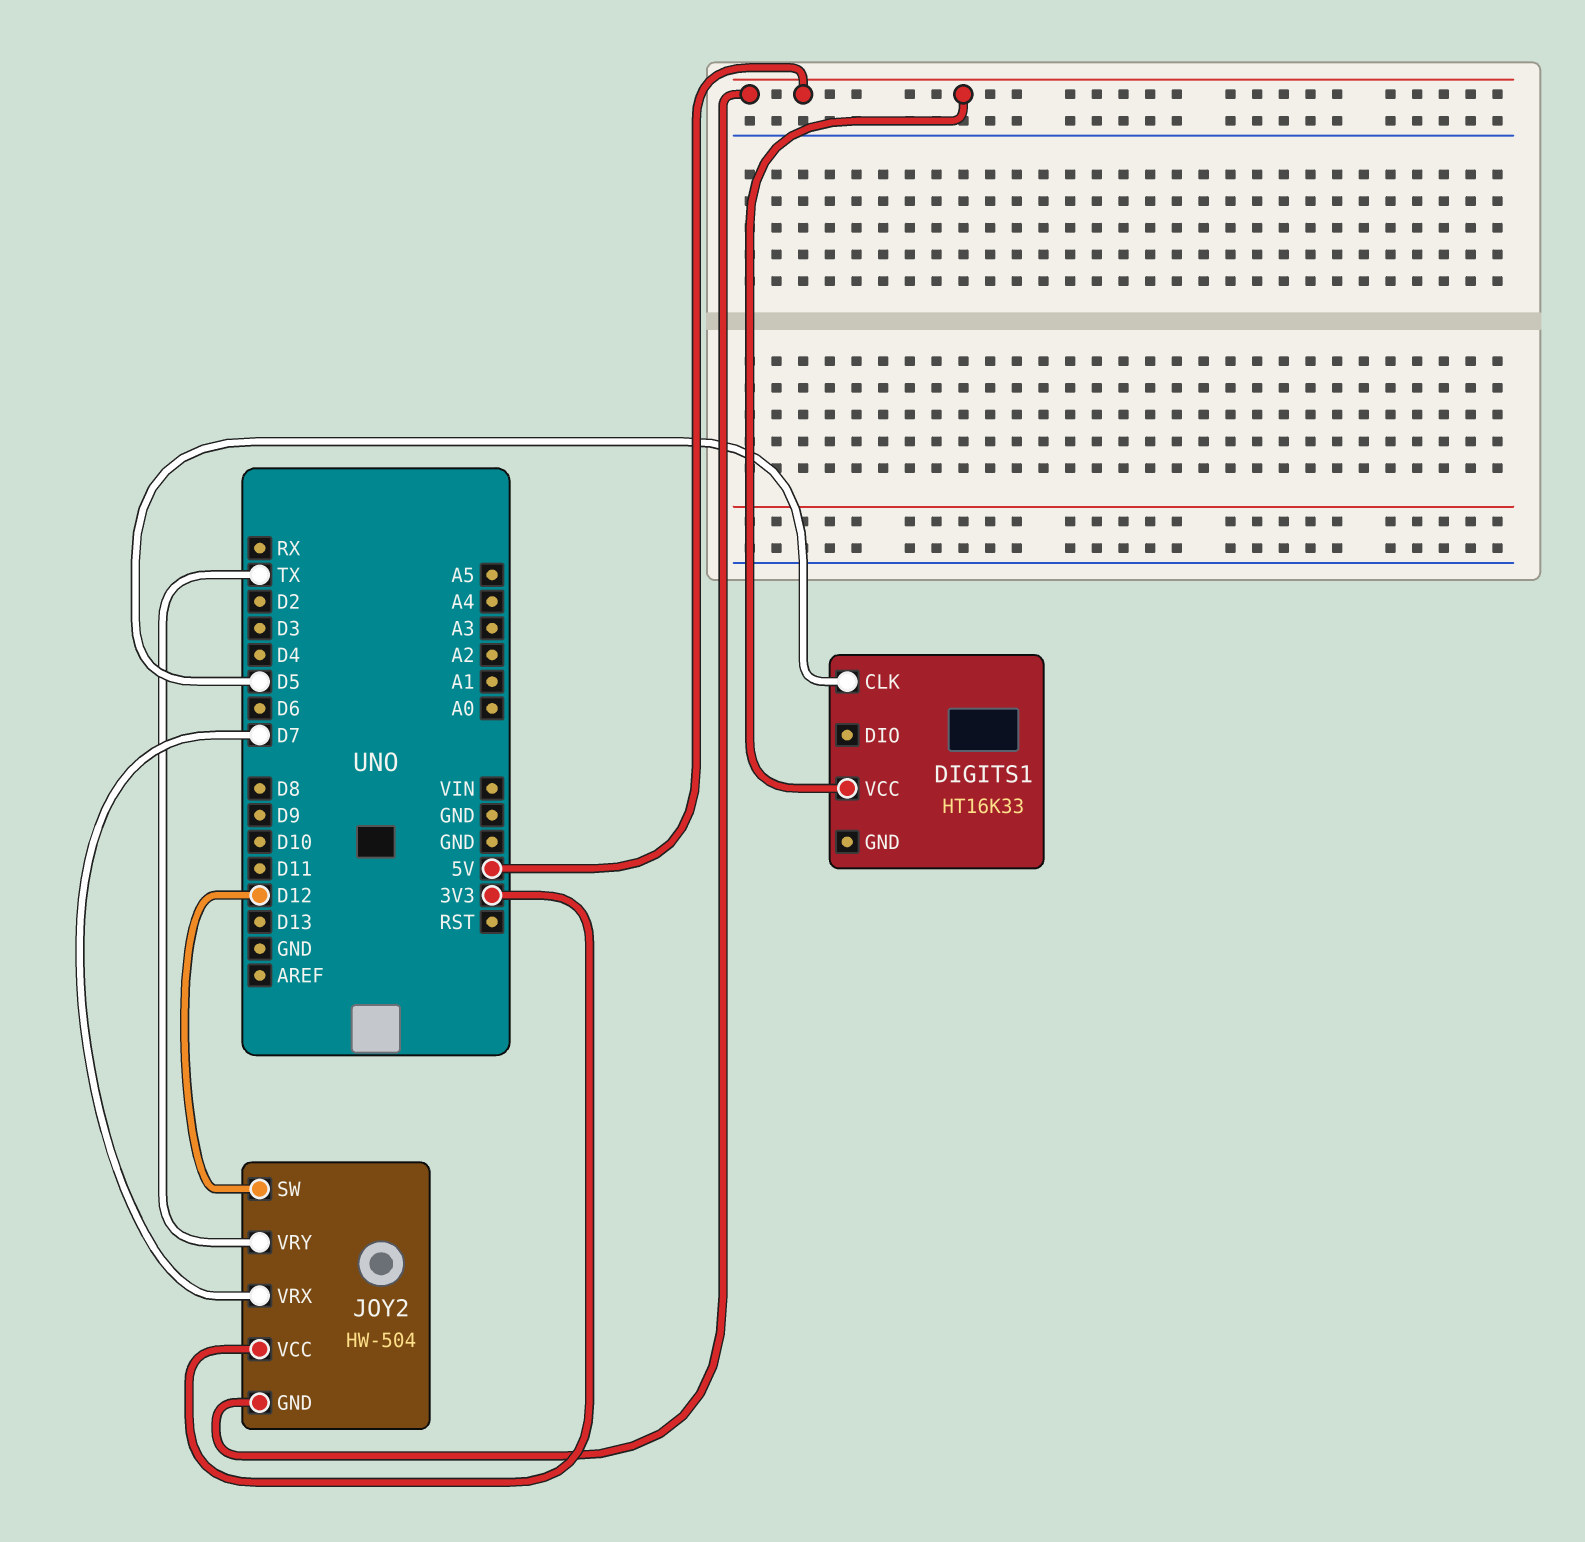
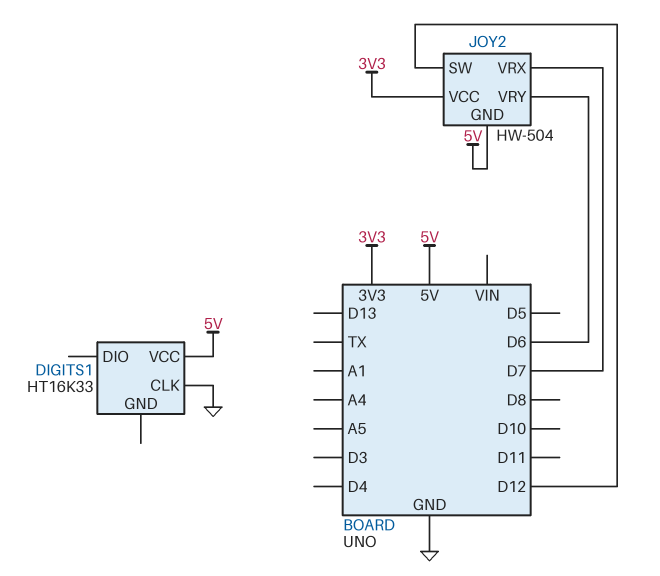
DIGITS1 pin CLK: D5 -> GND
JOY2 pin VRY: TX -> D6

